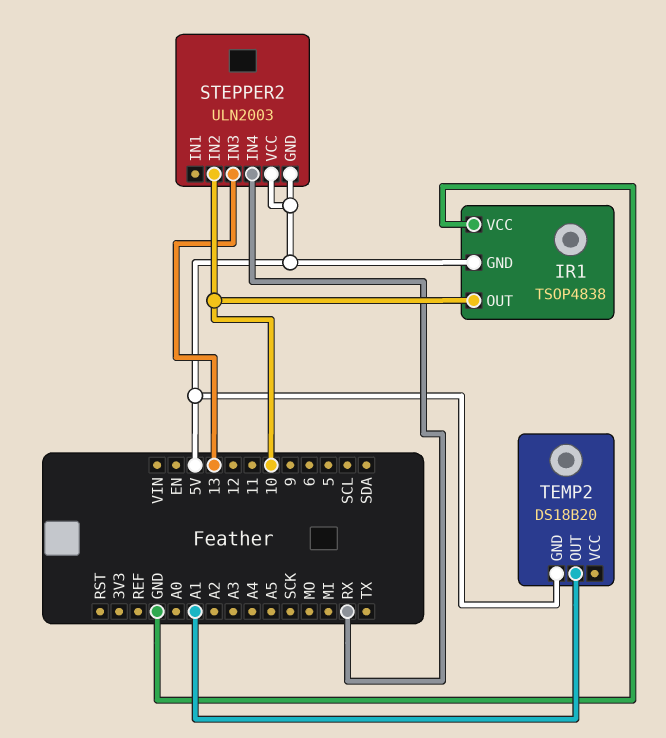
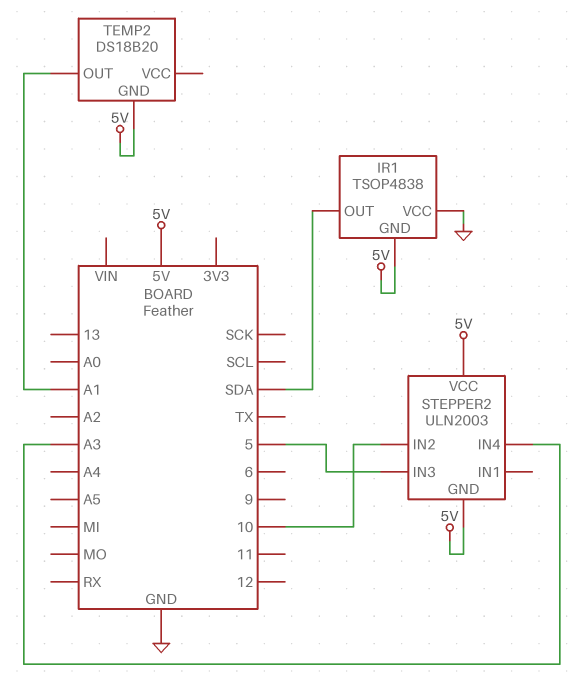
IR1 pin OUT: 10 -> SDA
STEPPER2 pin IN3: 13 -> 5
STEPPER2 pin IN4: RX -> A3

